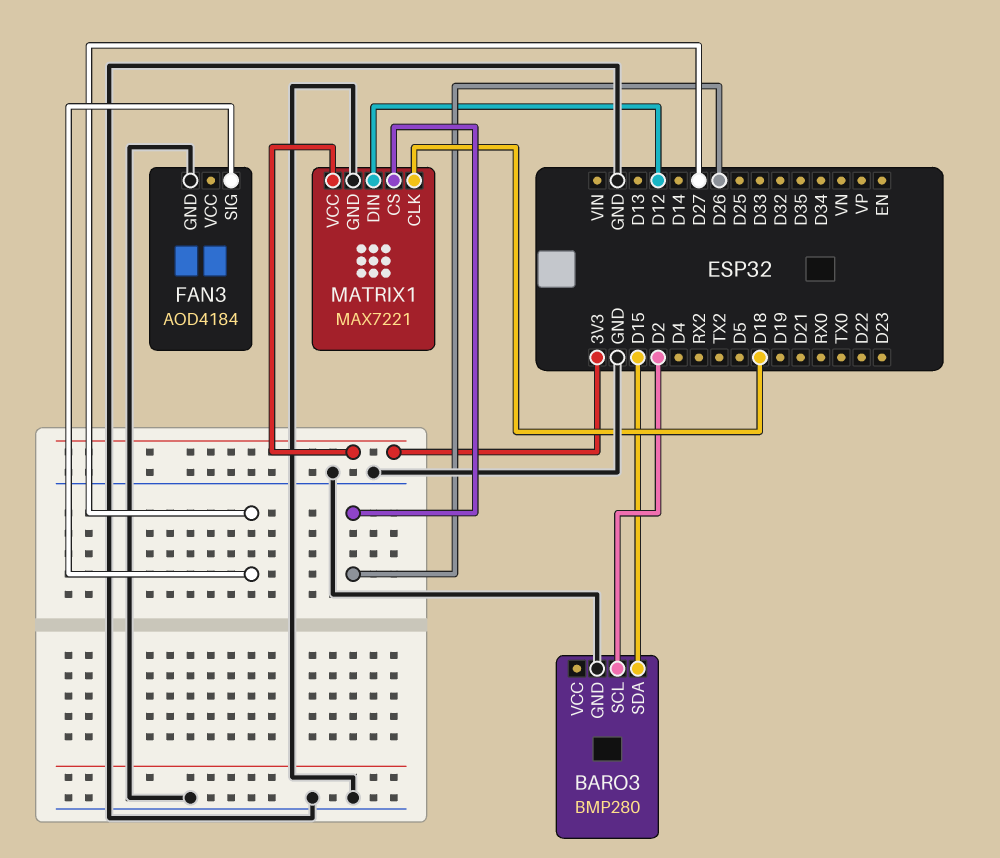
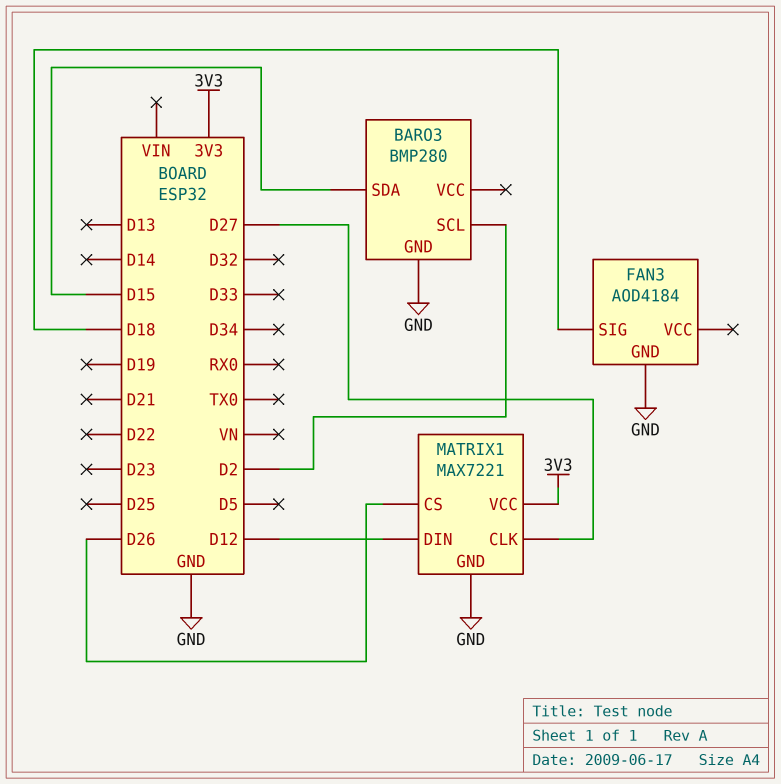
FAN3 pin SIG: D27 -> D18
MATRIX1 pin CLK: D18 -> D27

